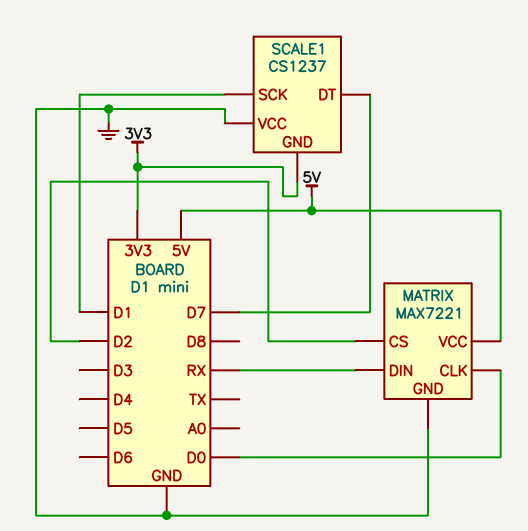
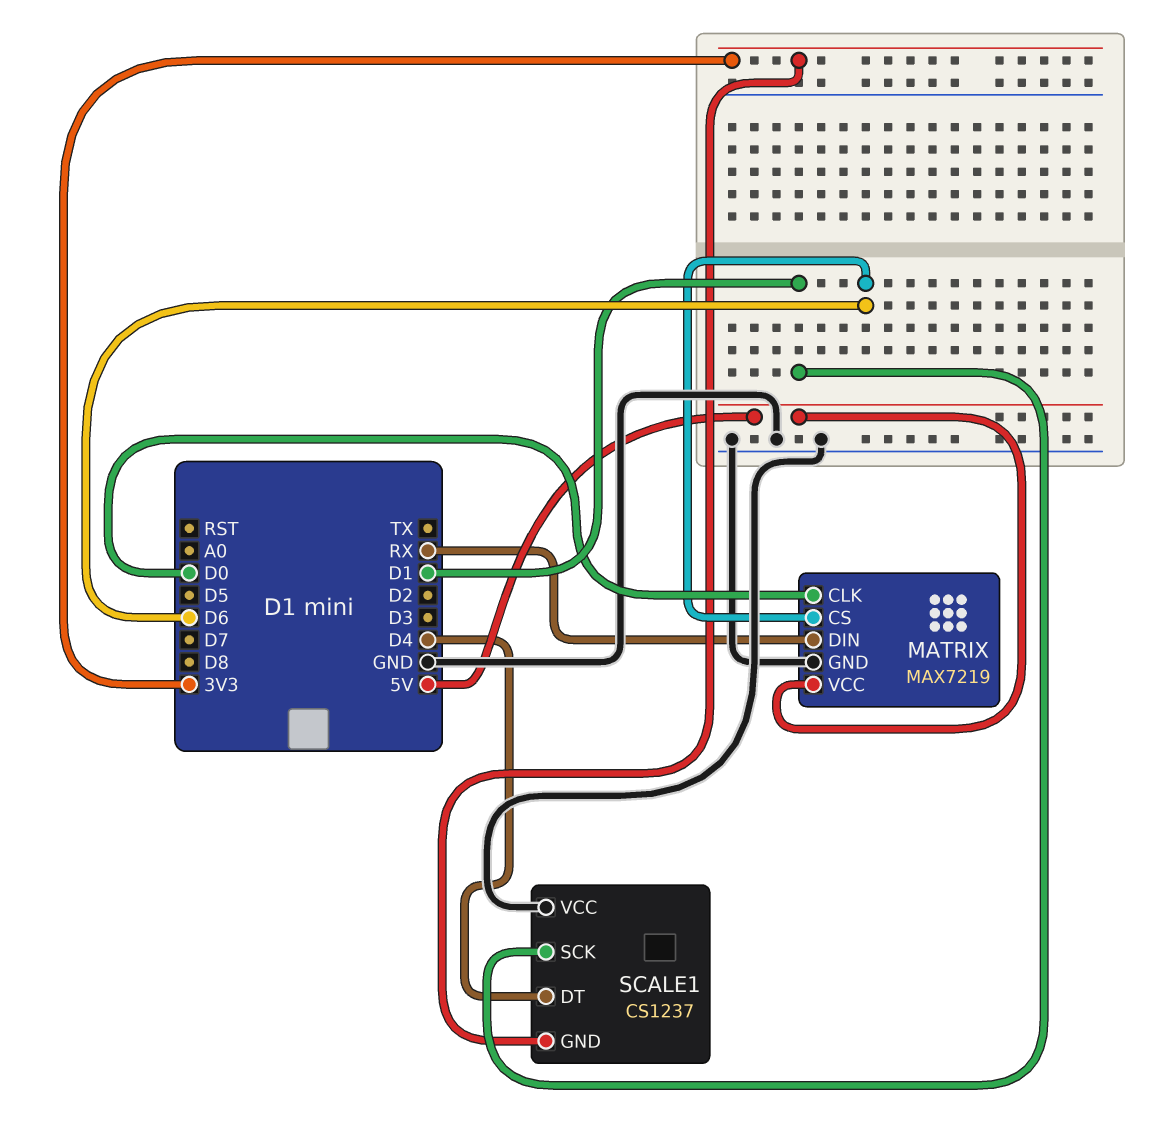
MATRIX: MAX7221 -> MAX7219
MATRIX pin CS: D2 -> D6
SCALE1 pin DT: D7 -> D4

